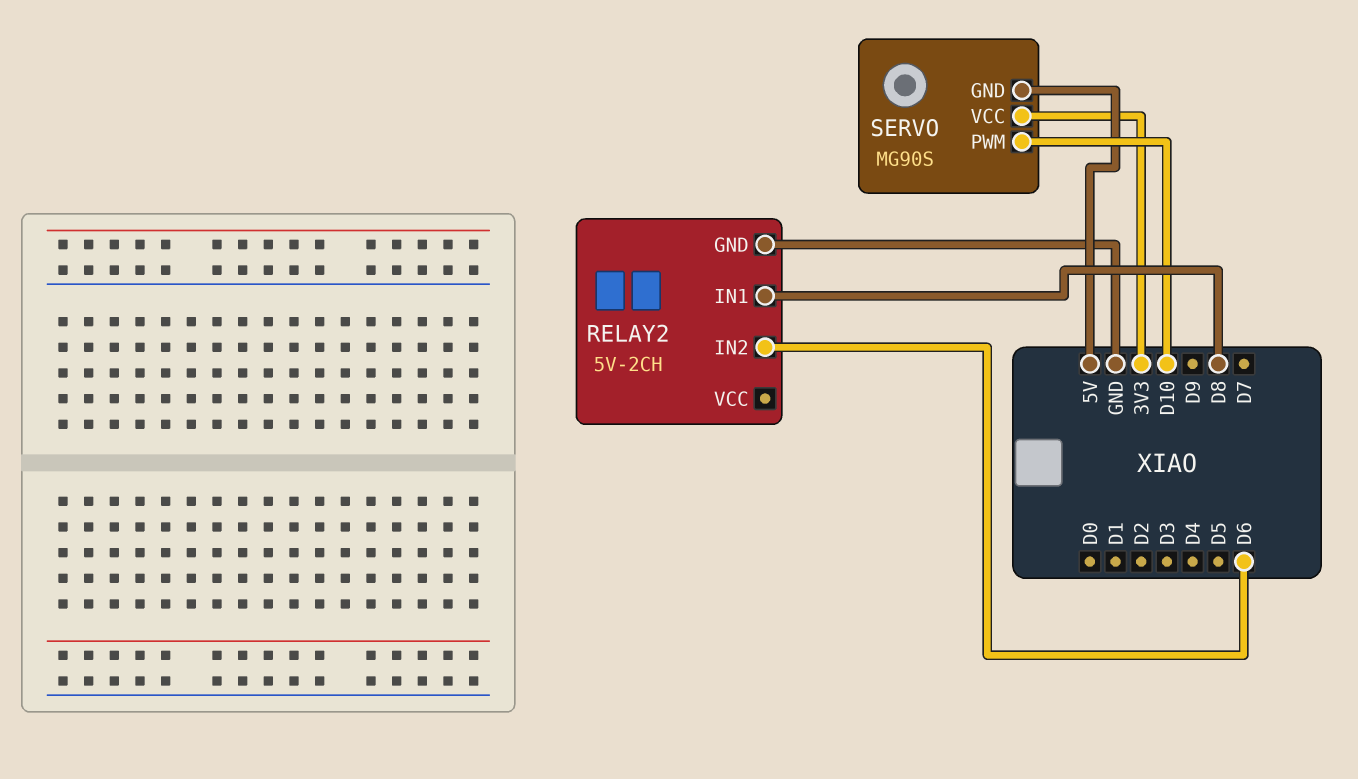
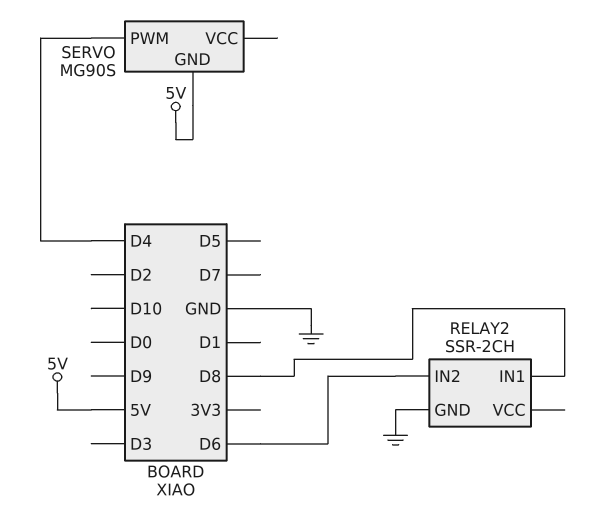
RELAY2: 5V-2CH -> SSR-2CH
SERVO pin PWM: D10 -> D4
SERVO pin VCC: 3V3 -> none

